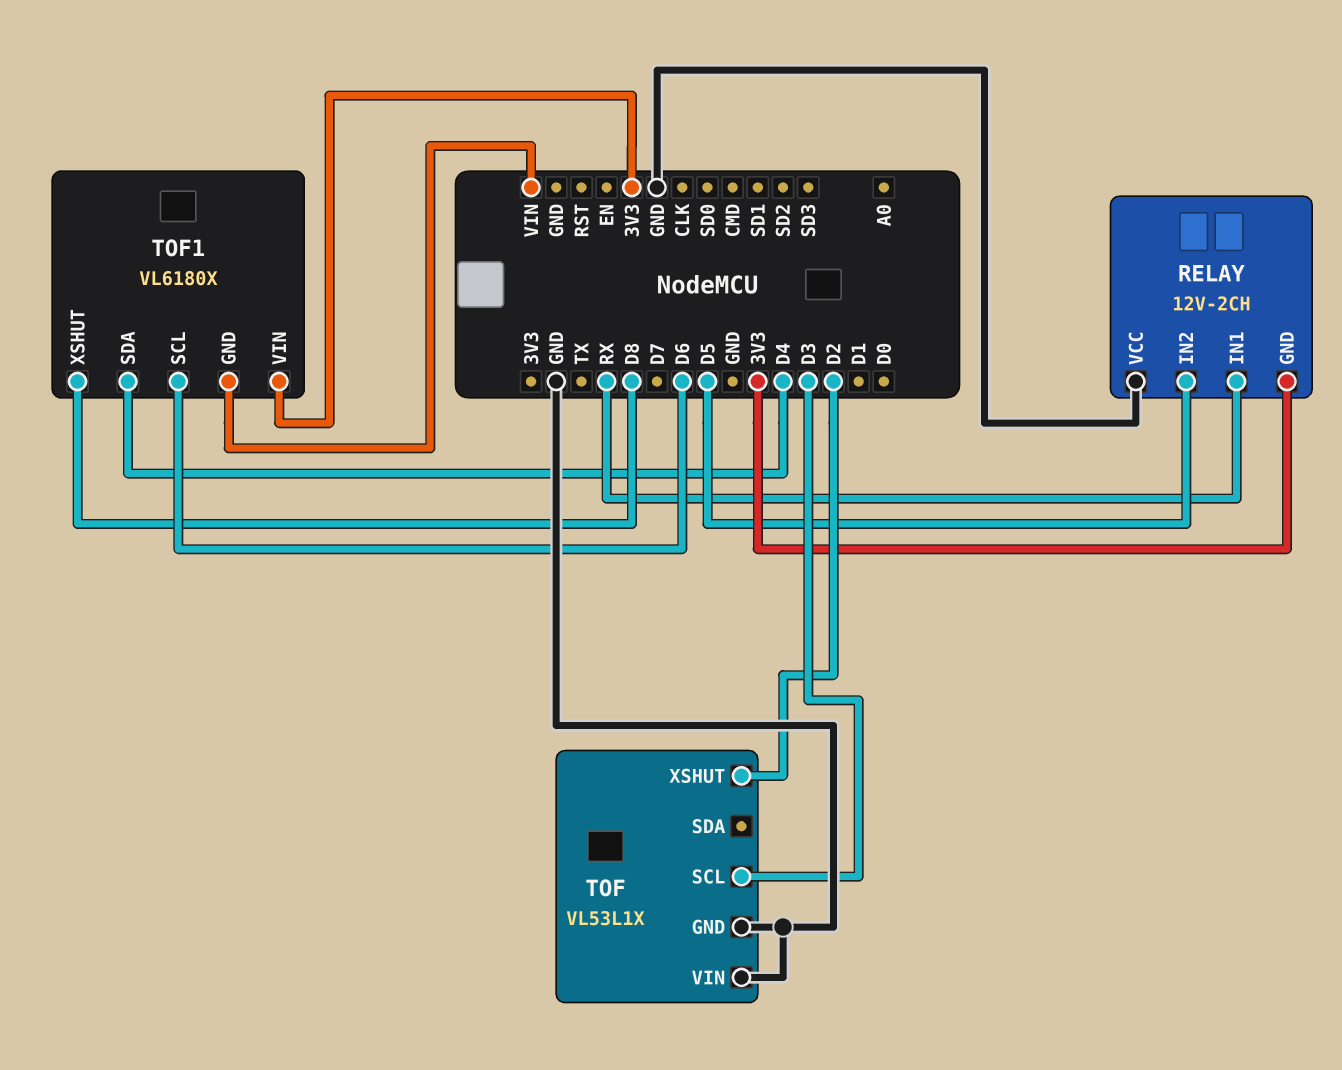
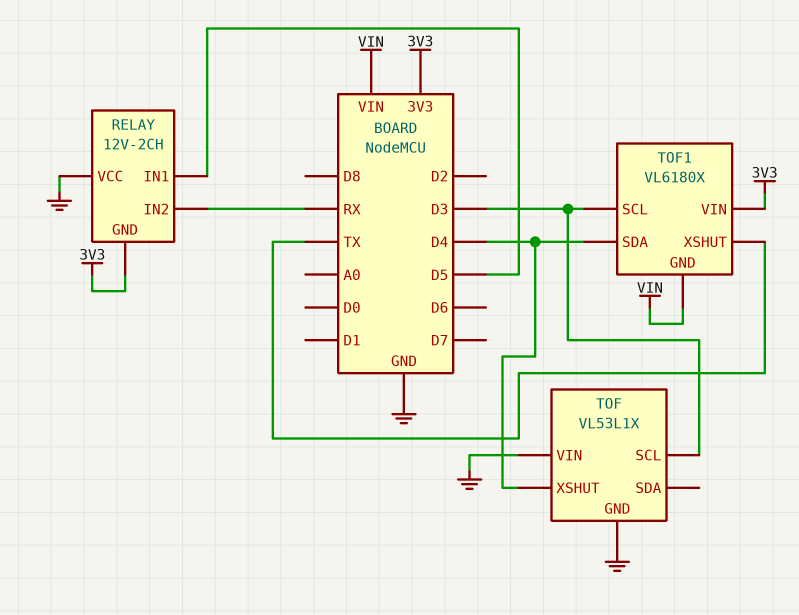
RELAY pin IN1: RX -> D5
RELAY pin IN2: D5 -> RX
TOF pin XSHUT: D2 -> D4
TOF1 pin SCL: D6 -> D3
TOF1 pin XSHUT: D8 -> TX

